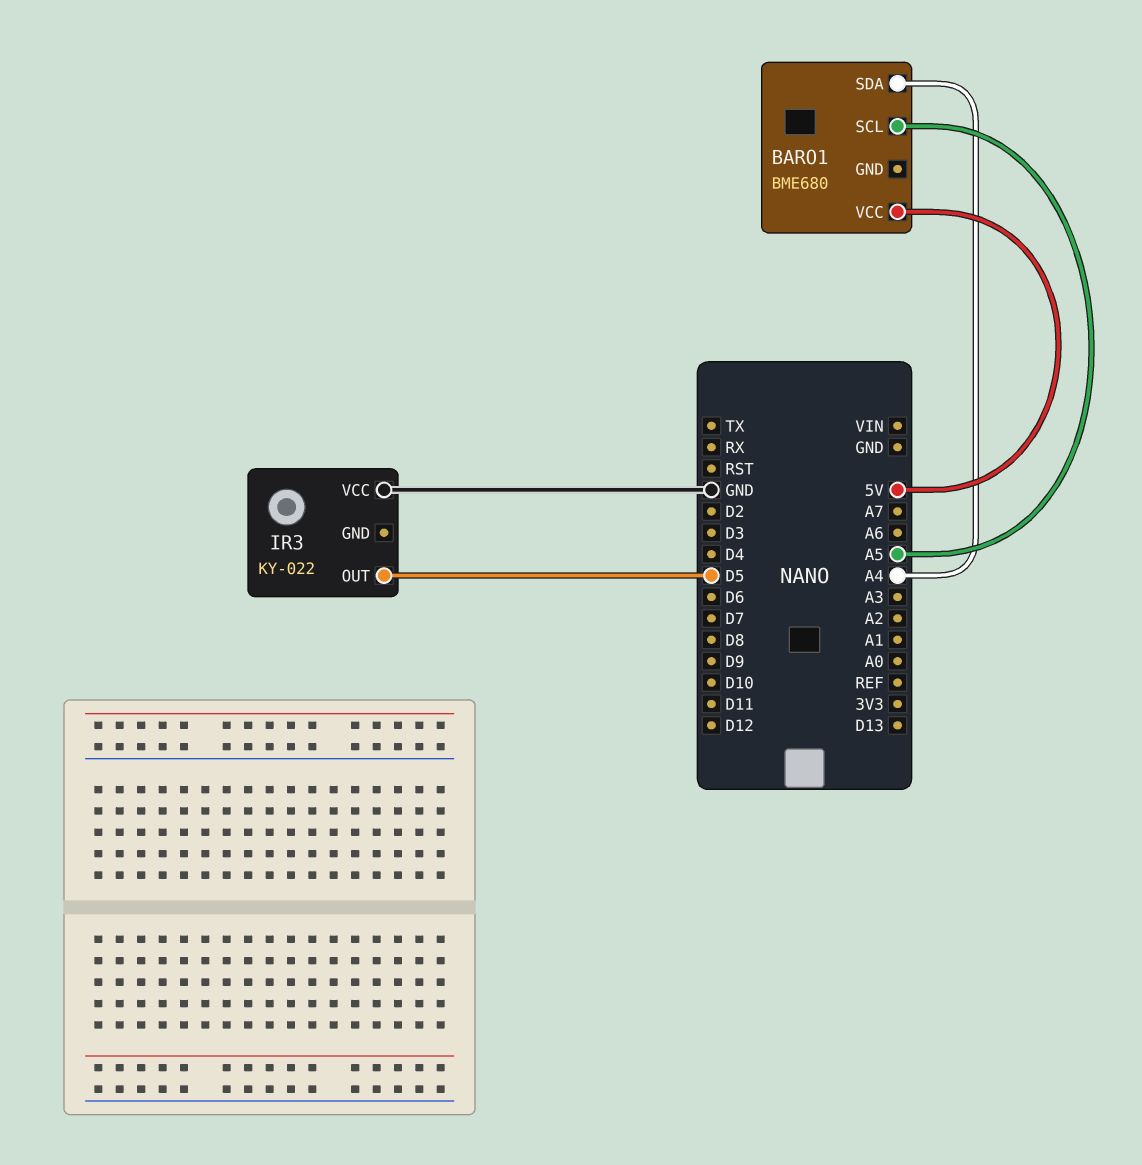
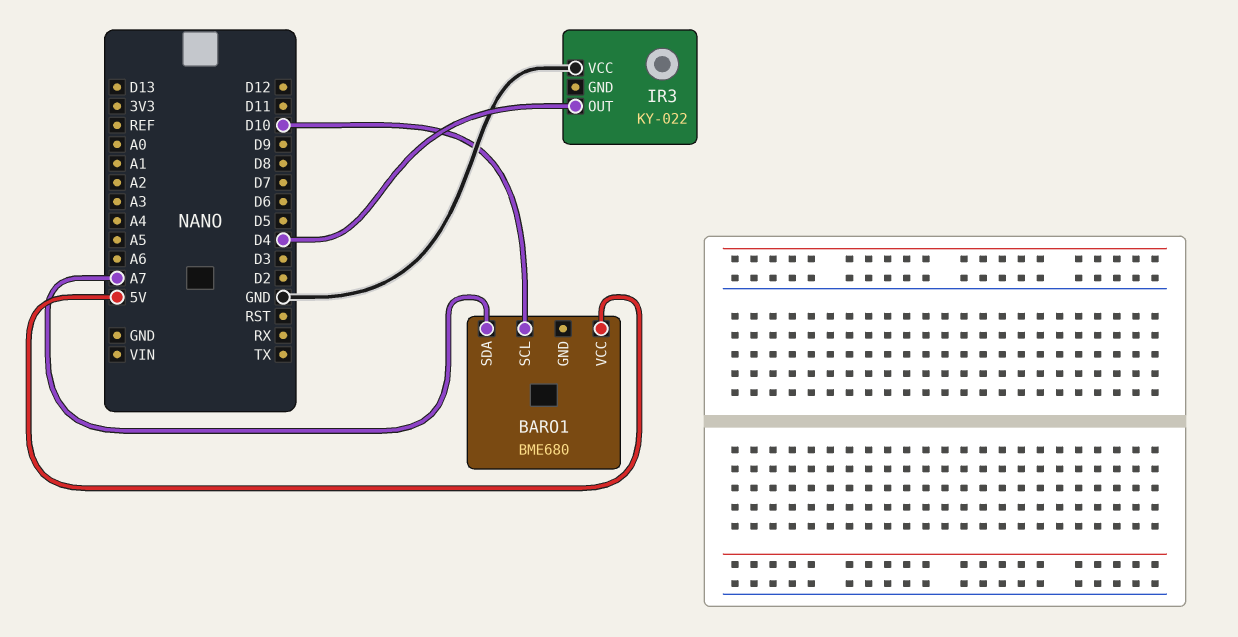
BARO1 pin SCL: A5 -> D10
BARO1 pin SDA: A4 -> A7
IR3 pin OUT: D5 -> D4

